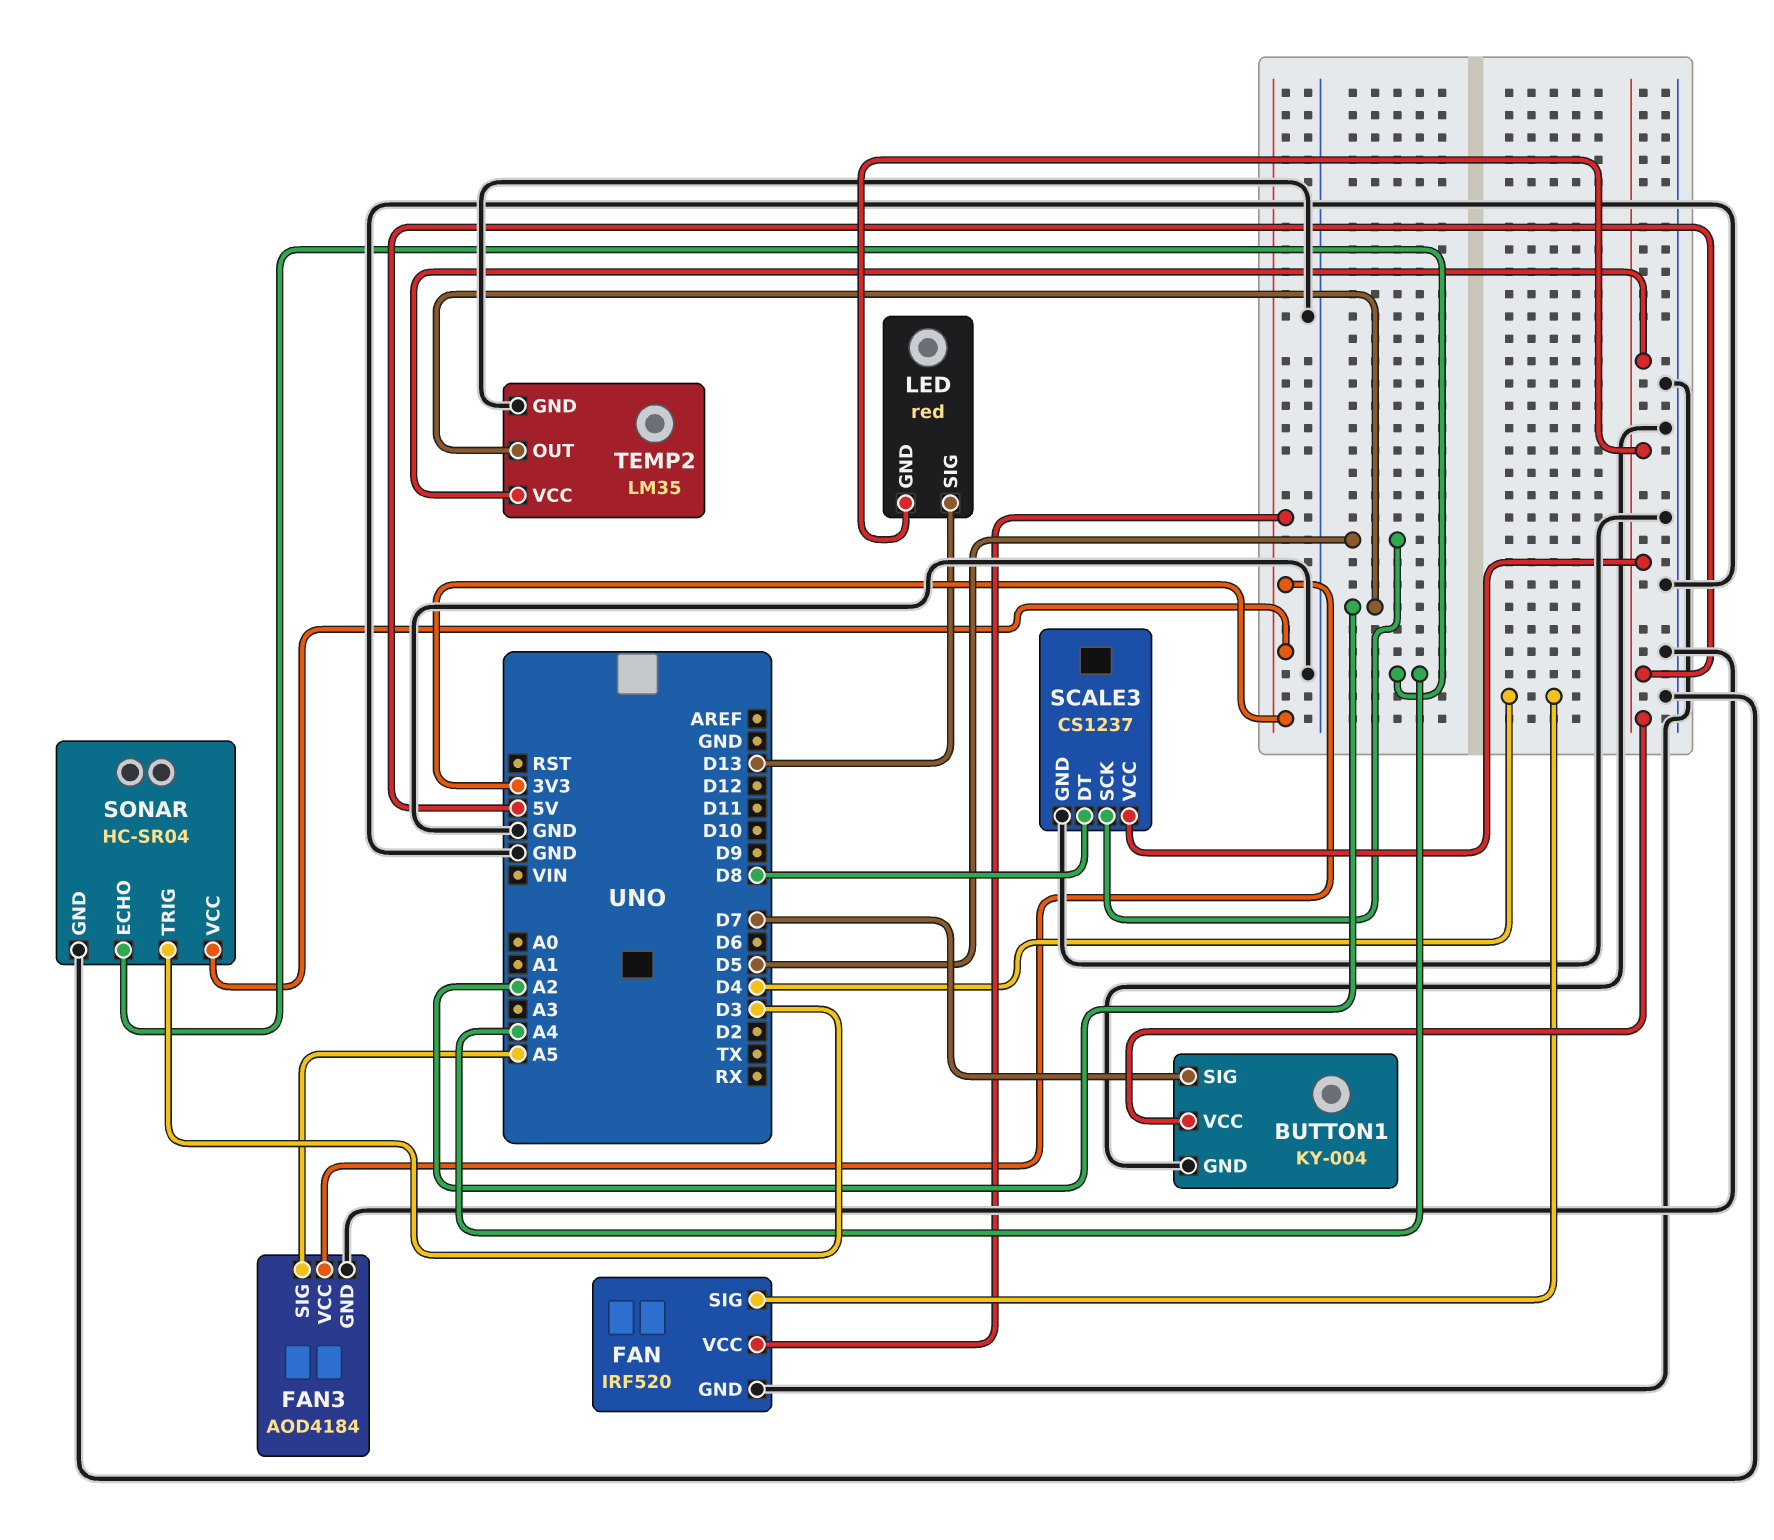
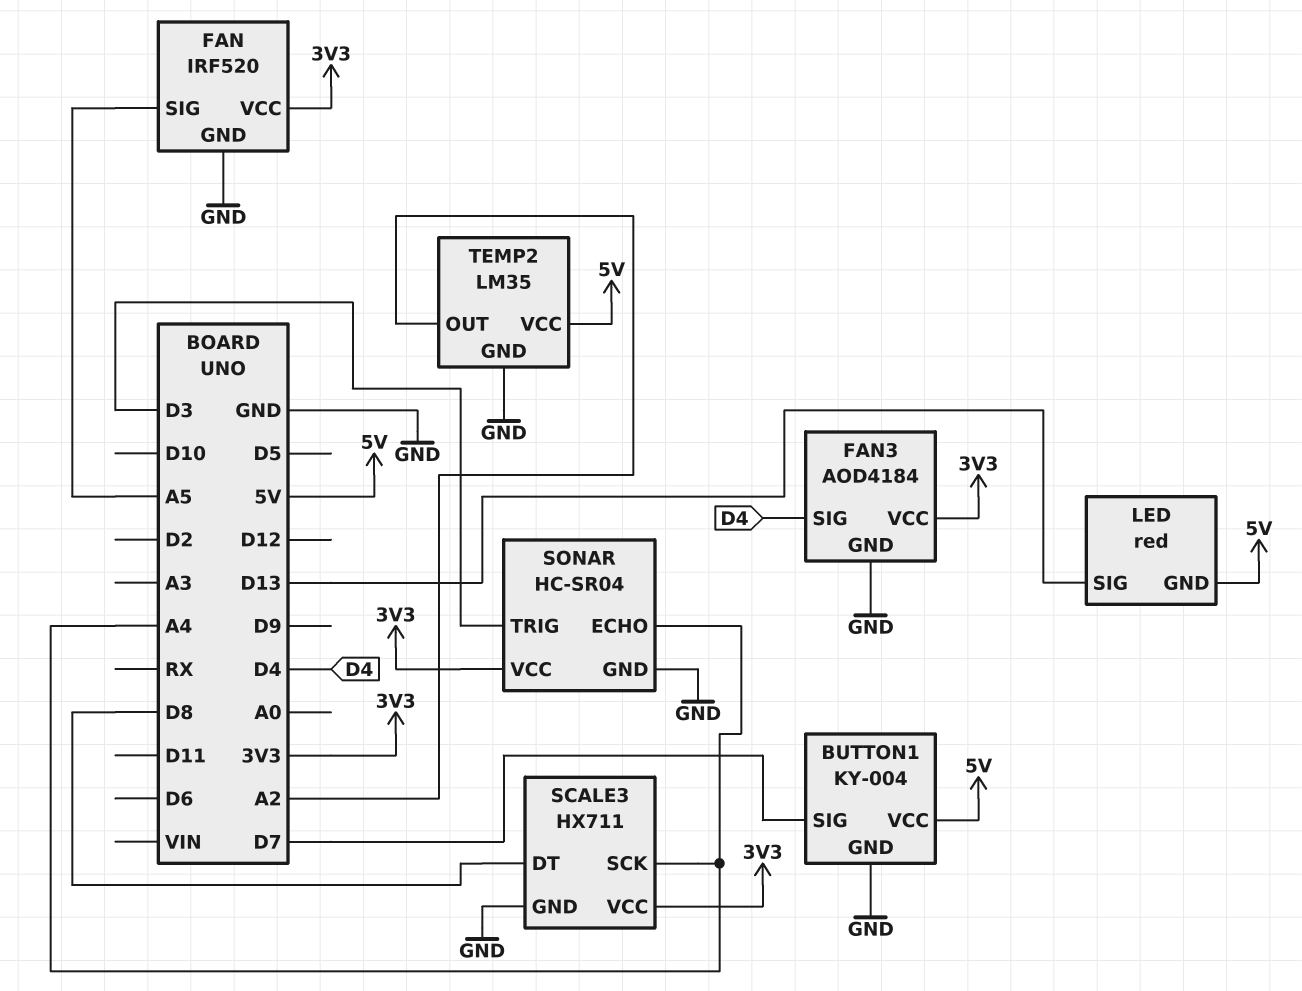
FAN pin SIG: D4 -> A5
FAN3 pin SIG: A5 -> D4
SCALE3: CS1237 -> HX711
SCALE3 pin SCK: D5 -> A4
SCALE3 pin VCC: 5V -> 3V3

